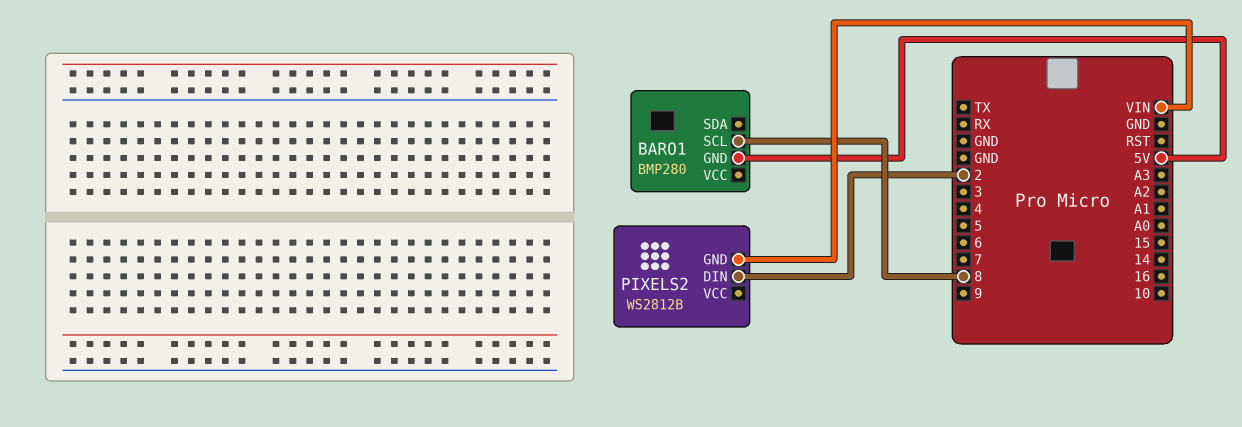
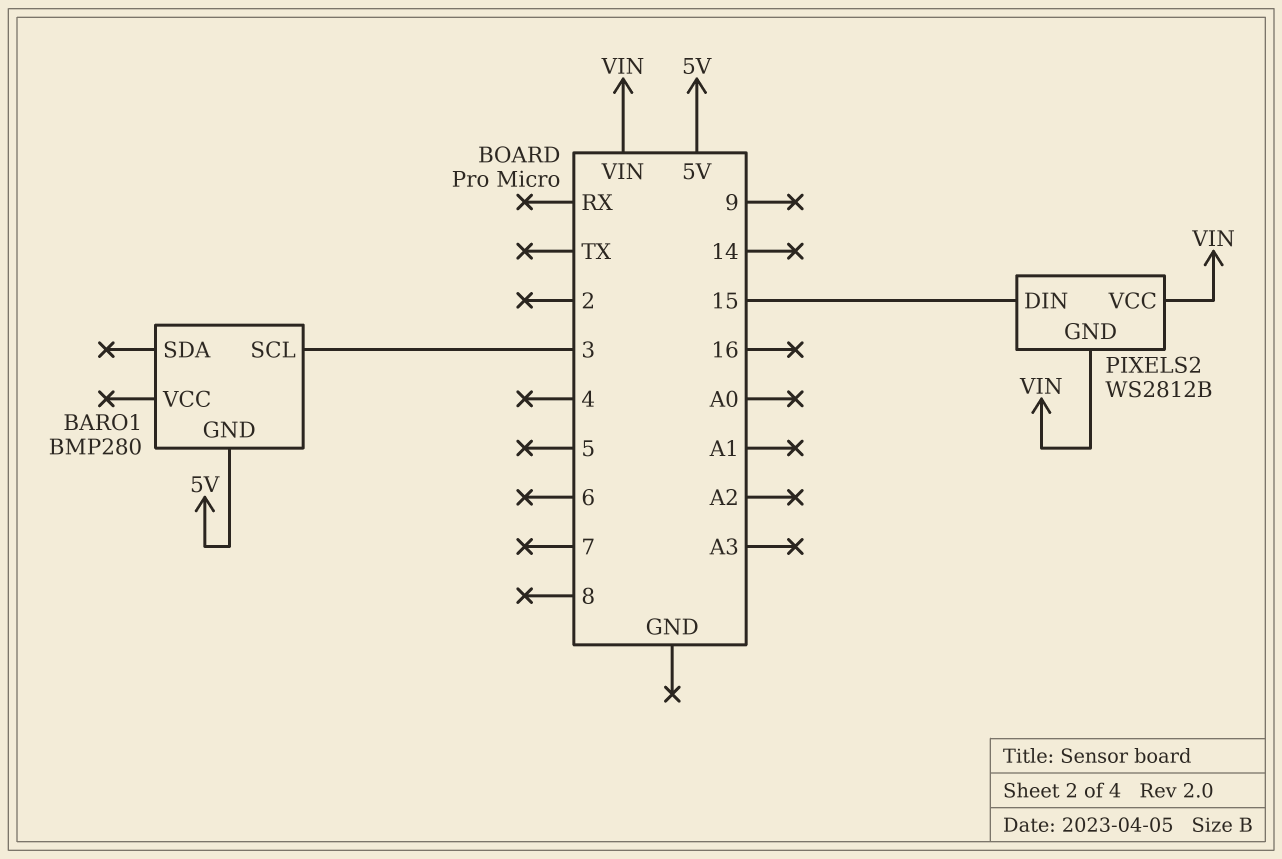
BARO1 pin SCL: 8 -> 3
PIXELS2 pin DIN: 2 -> 15
PIXELS2 pin VCC: none -> VIN

